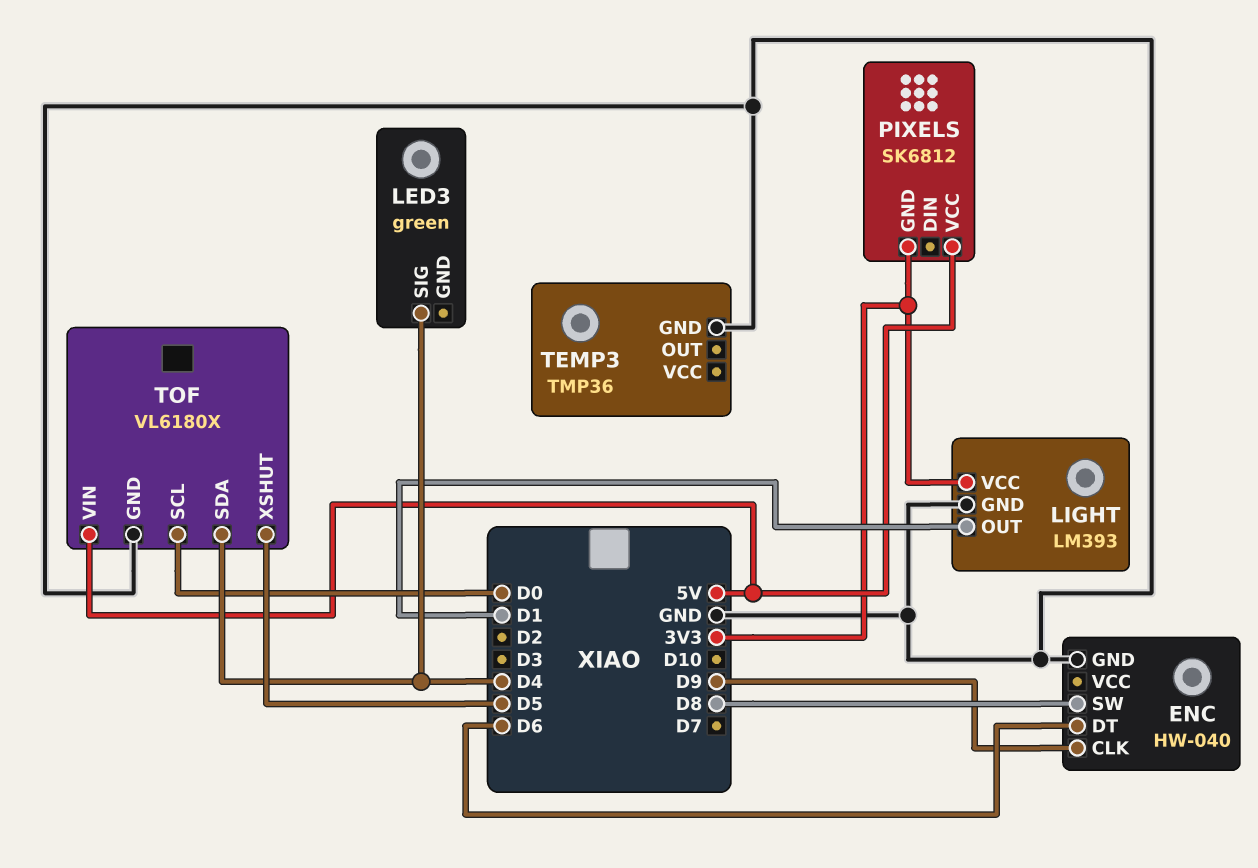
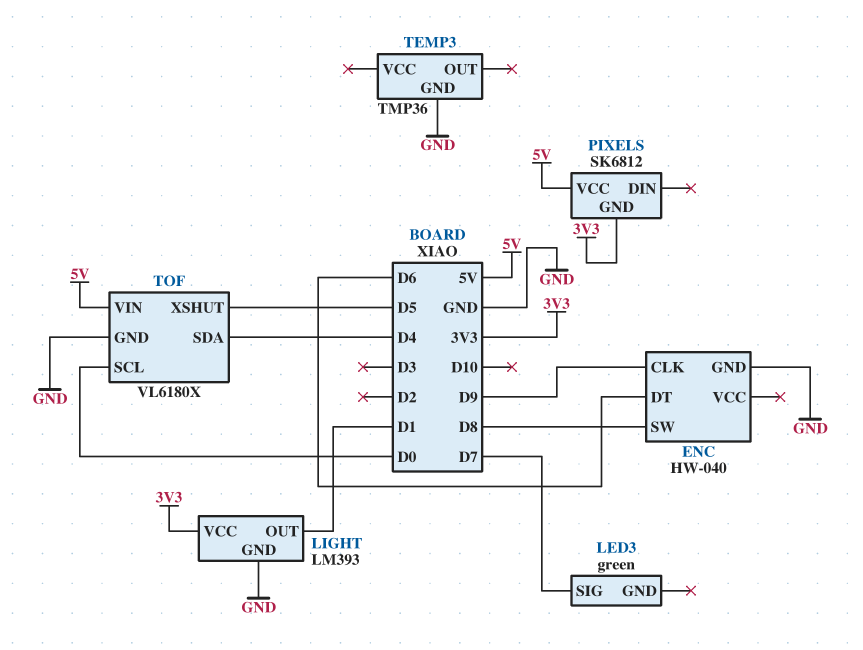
LED3 pin SIG: D4 -> D7

